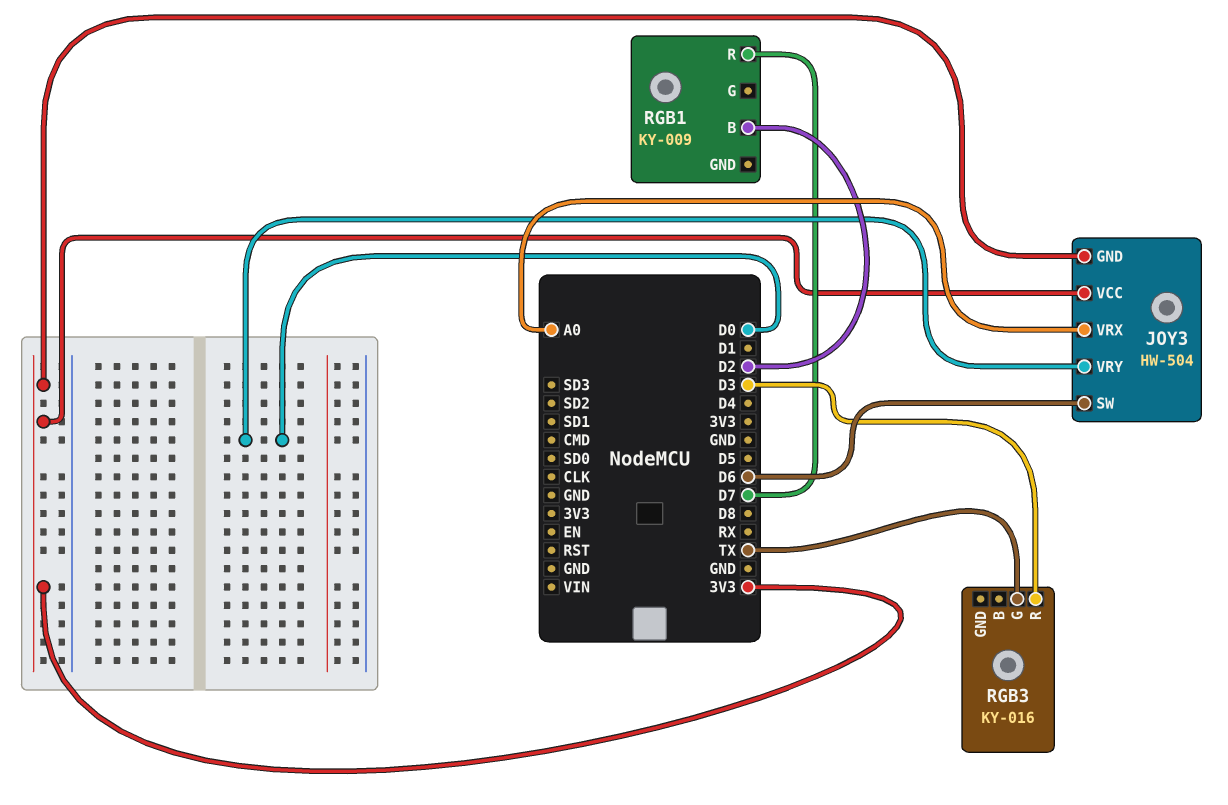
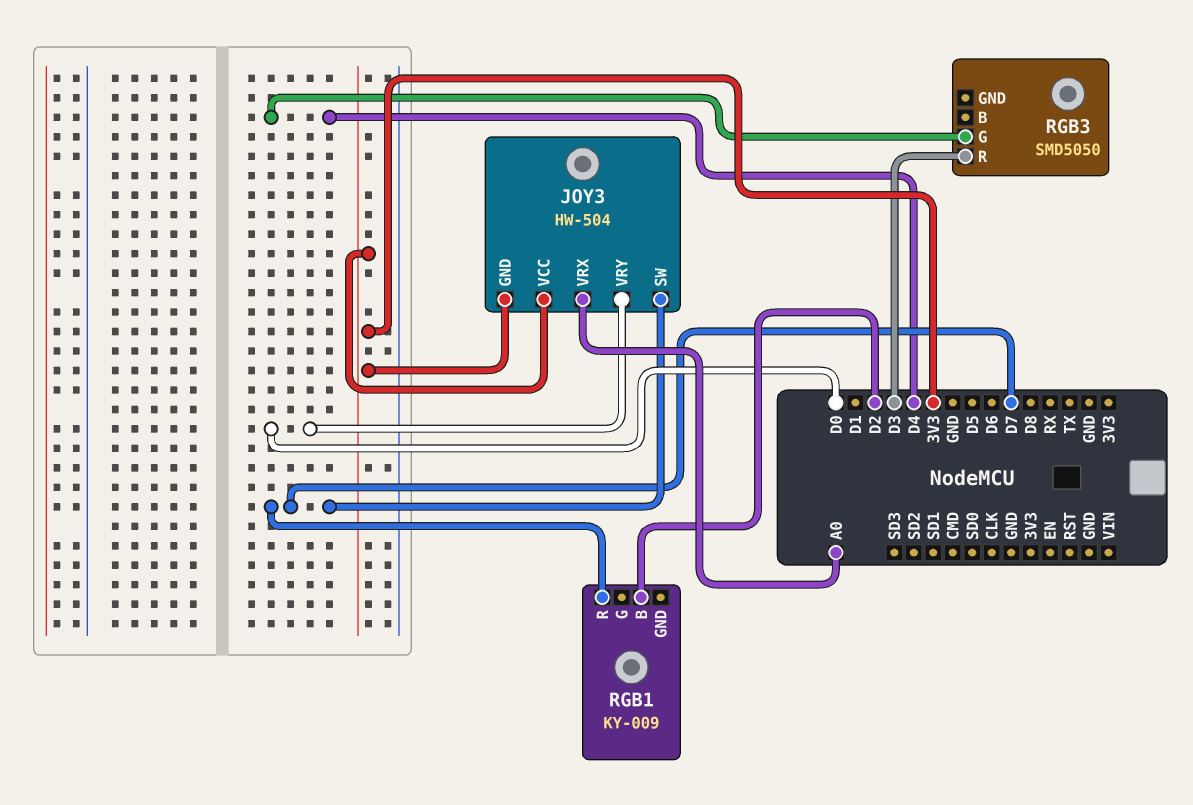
JOY3 pin SW: D6 -> D7
RGB3: KY-016 -> SMD5050
RGB3 pin G: TX -> D4

